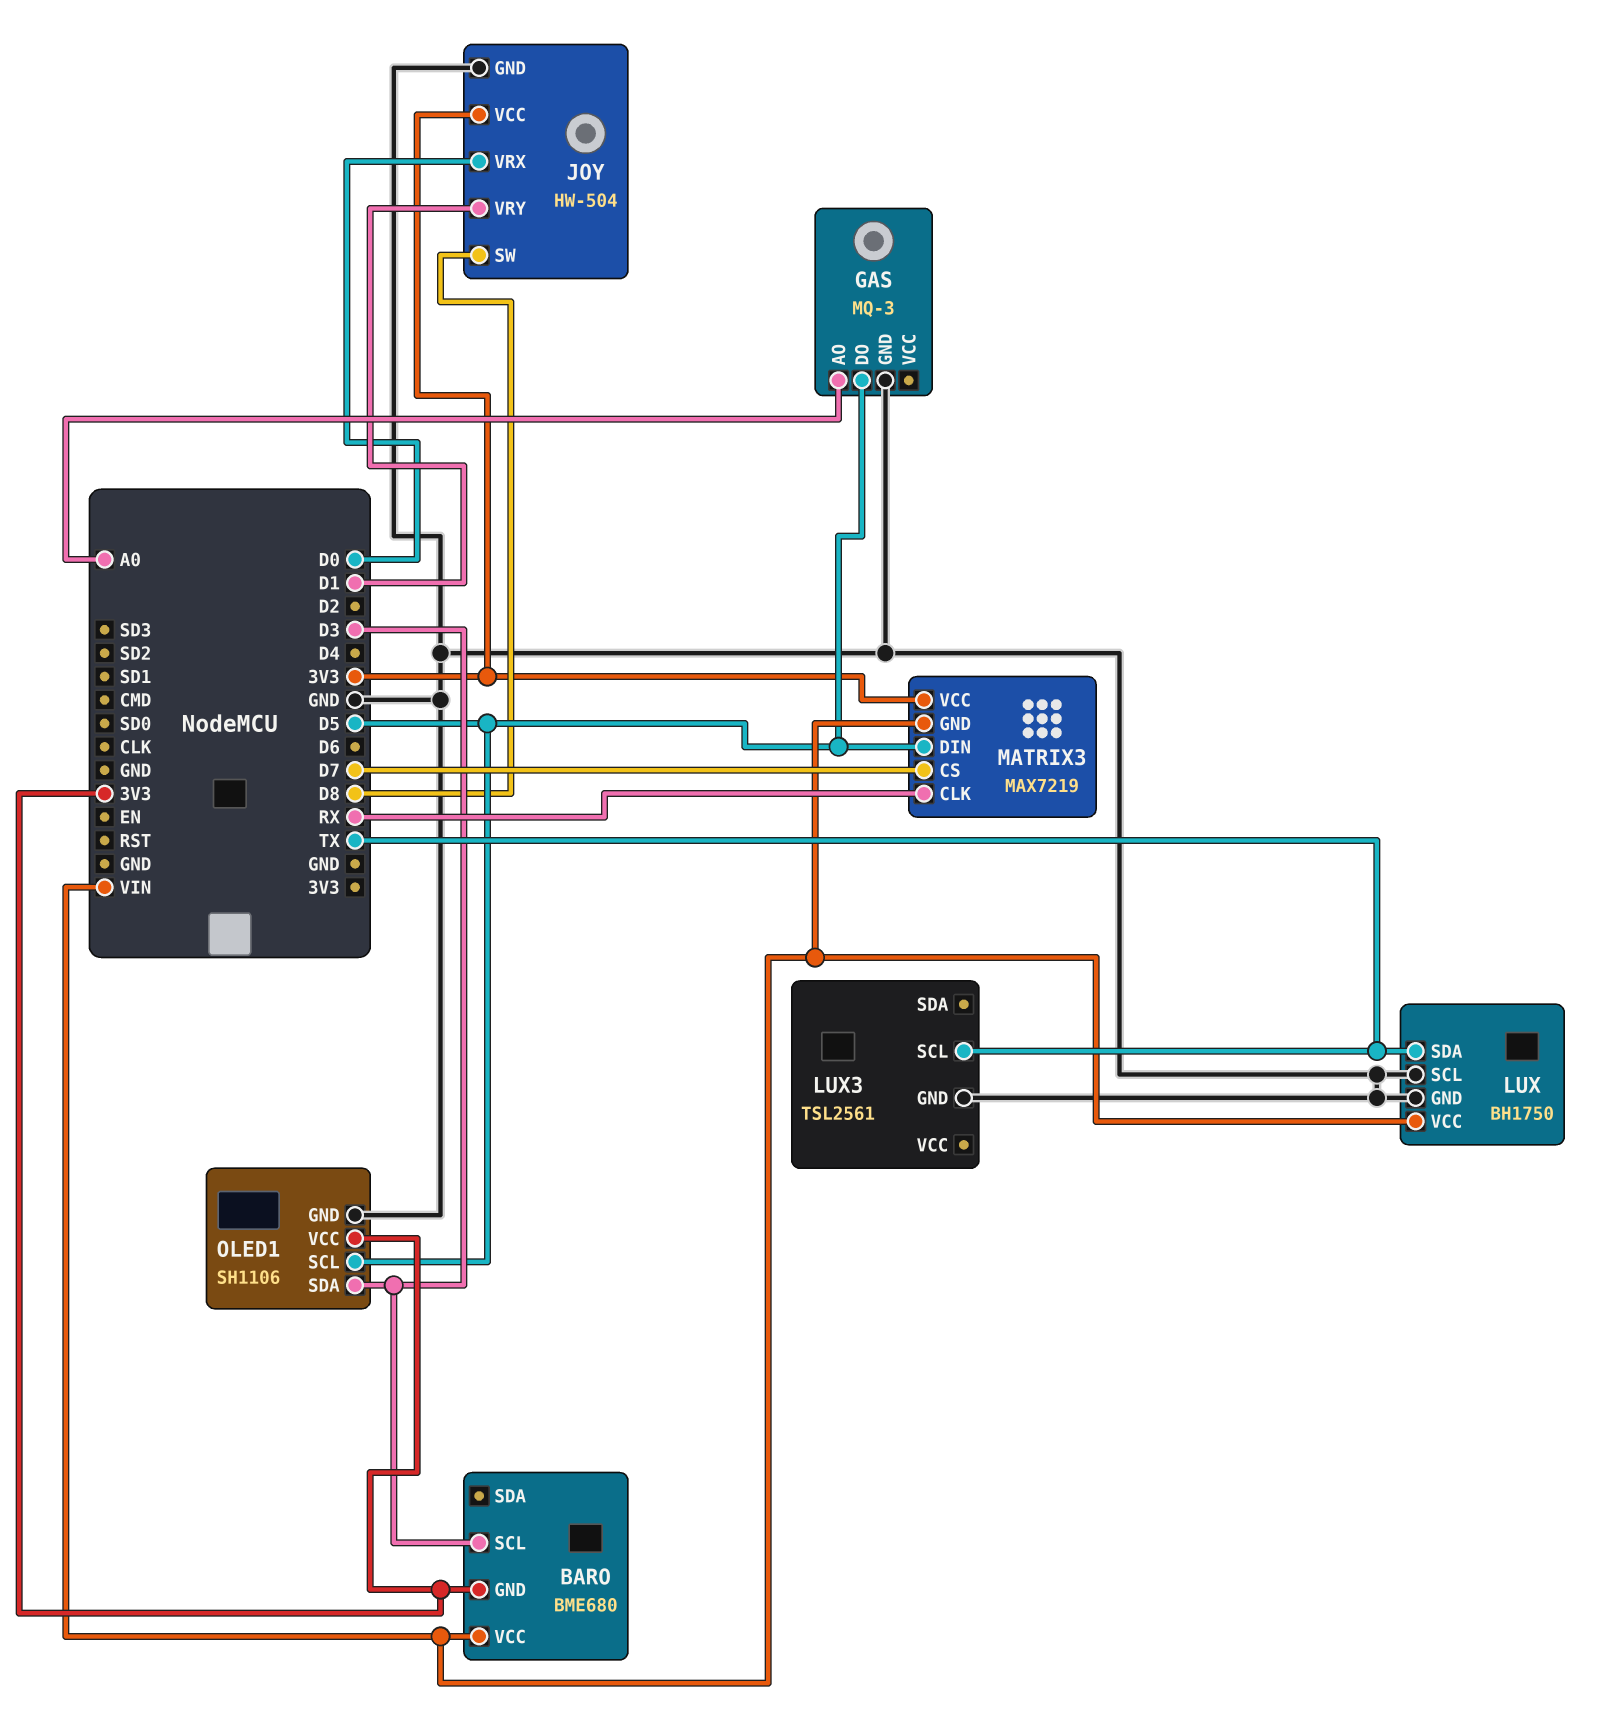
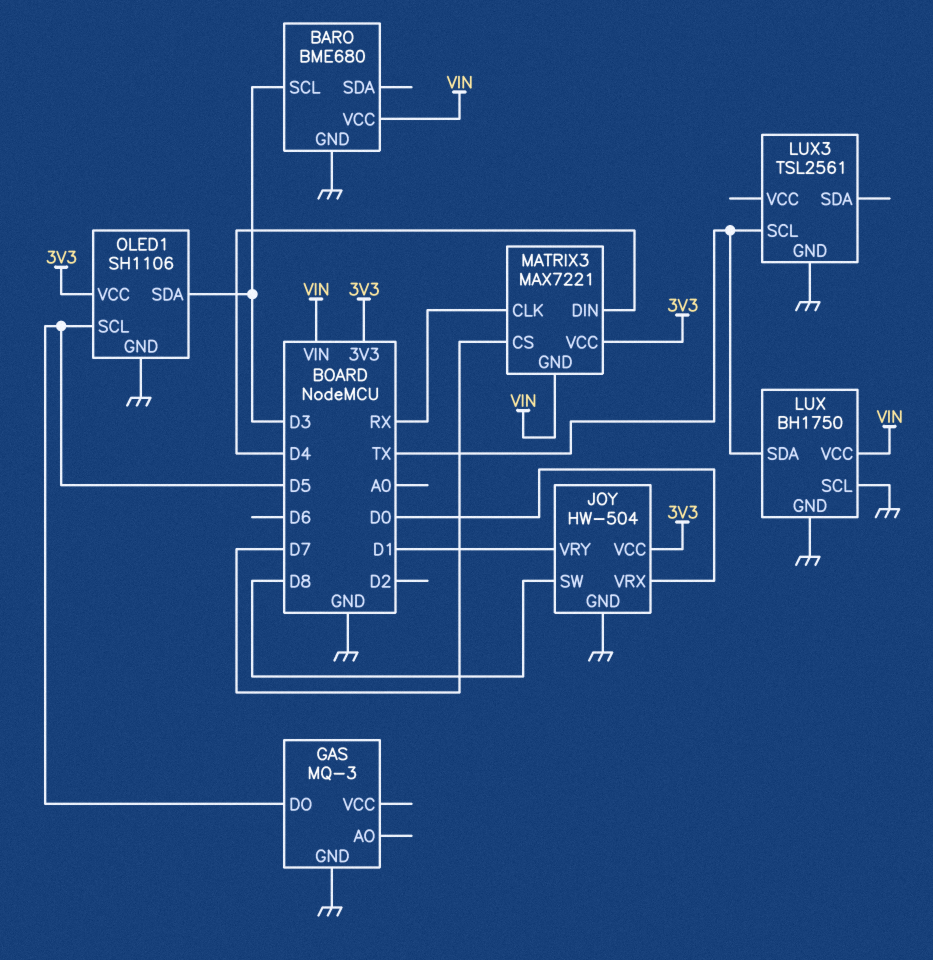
BARO pin GND: 3V3 -> GND
GAS pin AO: A0 -> none
MATRIX3: MAX7219 -> MAX7221
MATRIX3 pin DIN: D5 -> D4

